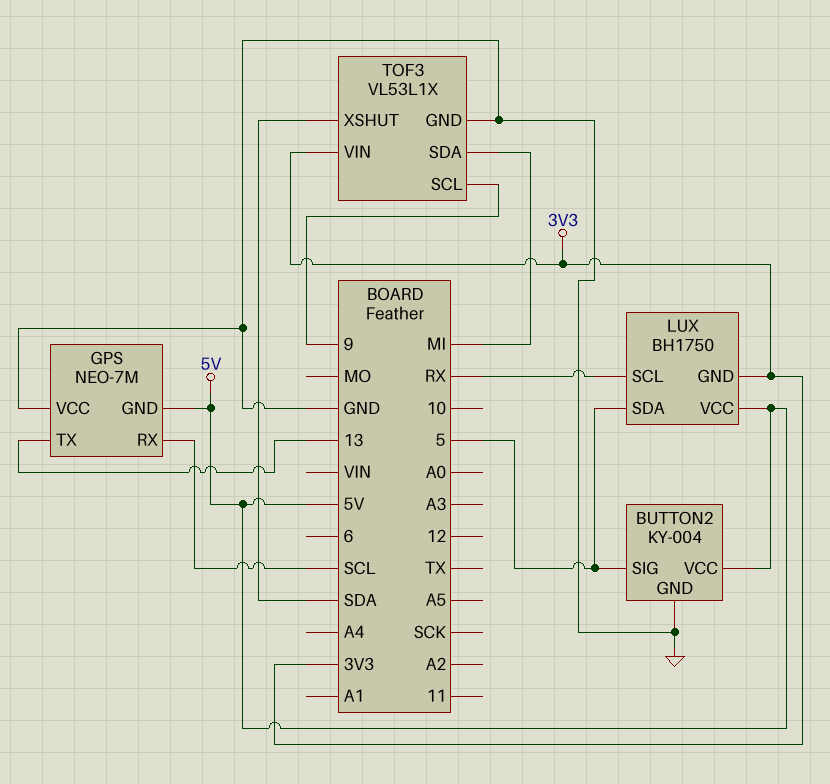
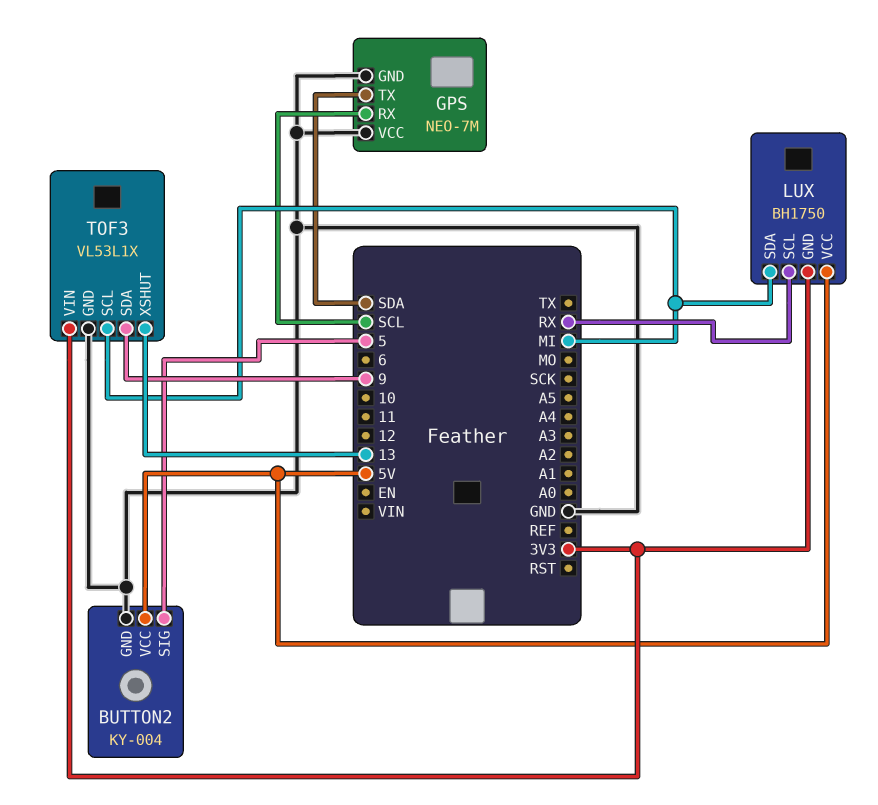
GPS pin GND: 5V -> GND
GPS pin TX: 13 -> SDA
LUX pin SDA: 5 -> MI
TOF3 pin SCL: 9 -> MI
TOF3 pin SDA: MI -> 9
TOF3 pin XSHUT: SDA -> 13

